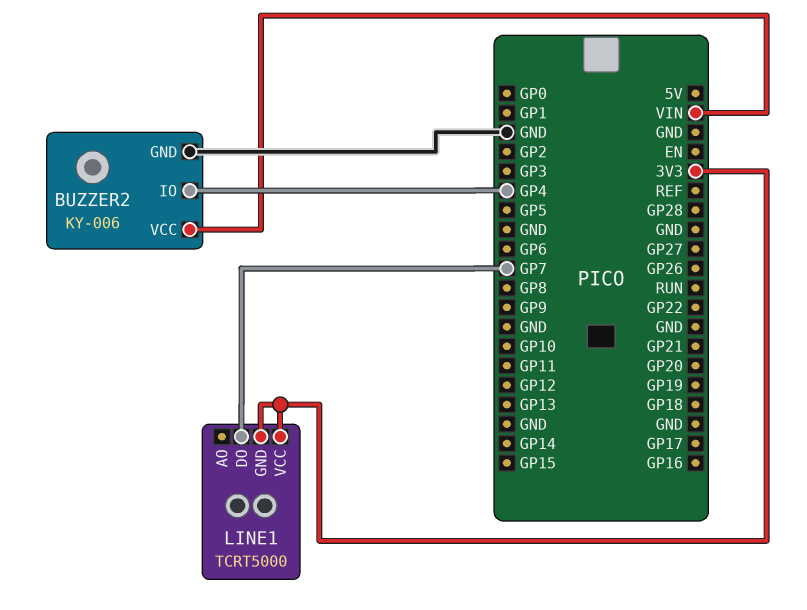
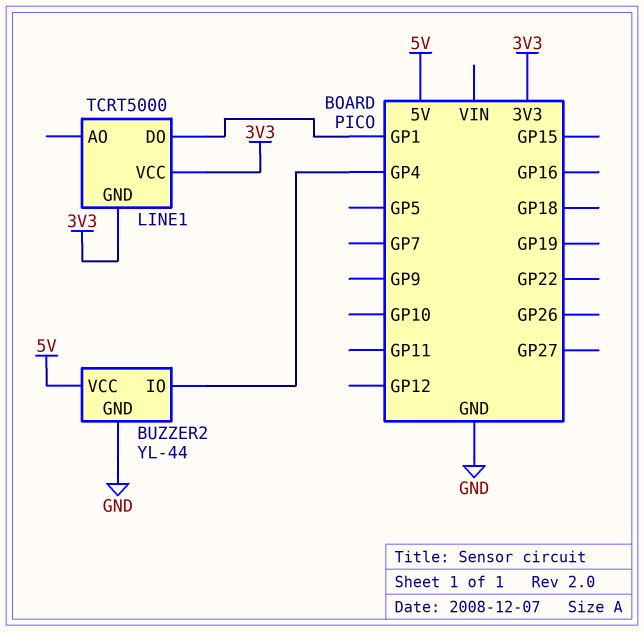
BUZZER2: KY-006 -> YL-44
BUZZER2 pin VCC: VIN -> 5V
LINE1 pin DO: GP7 -> GP1

